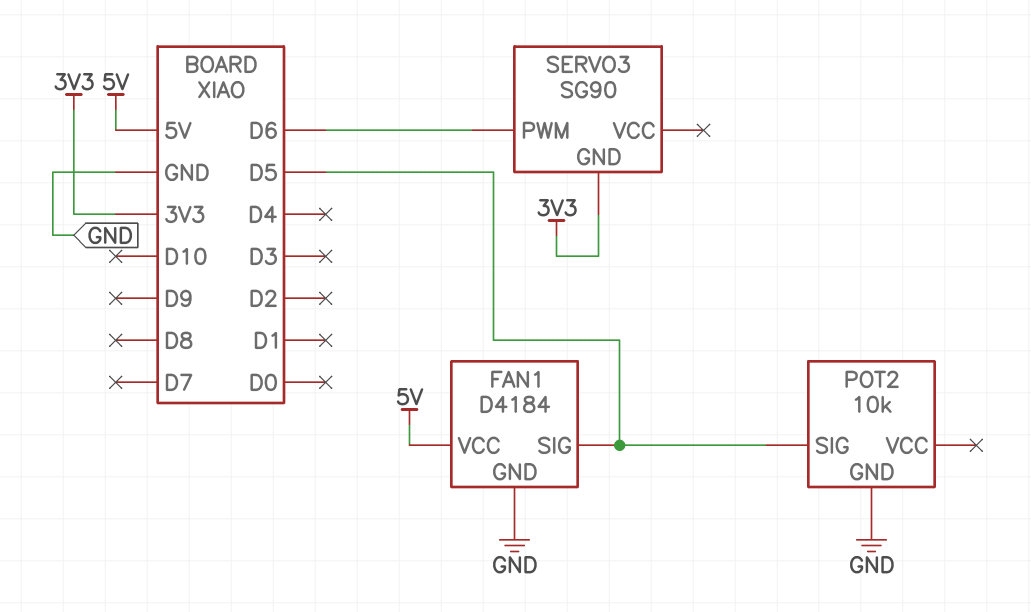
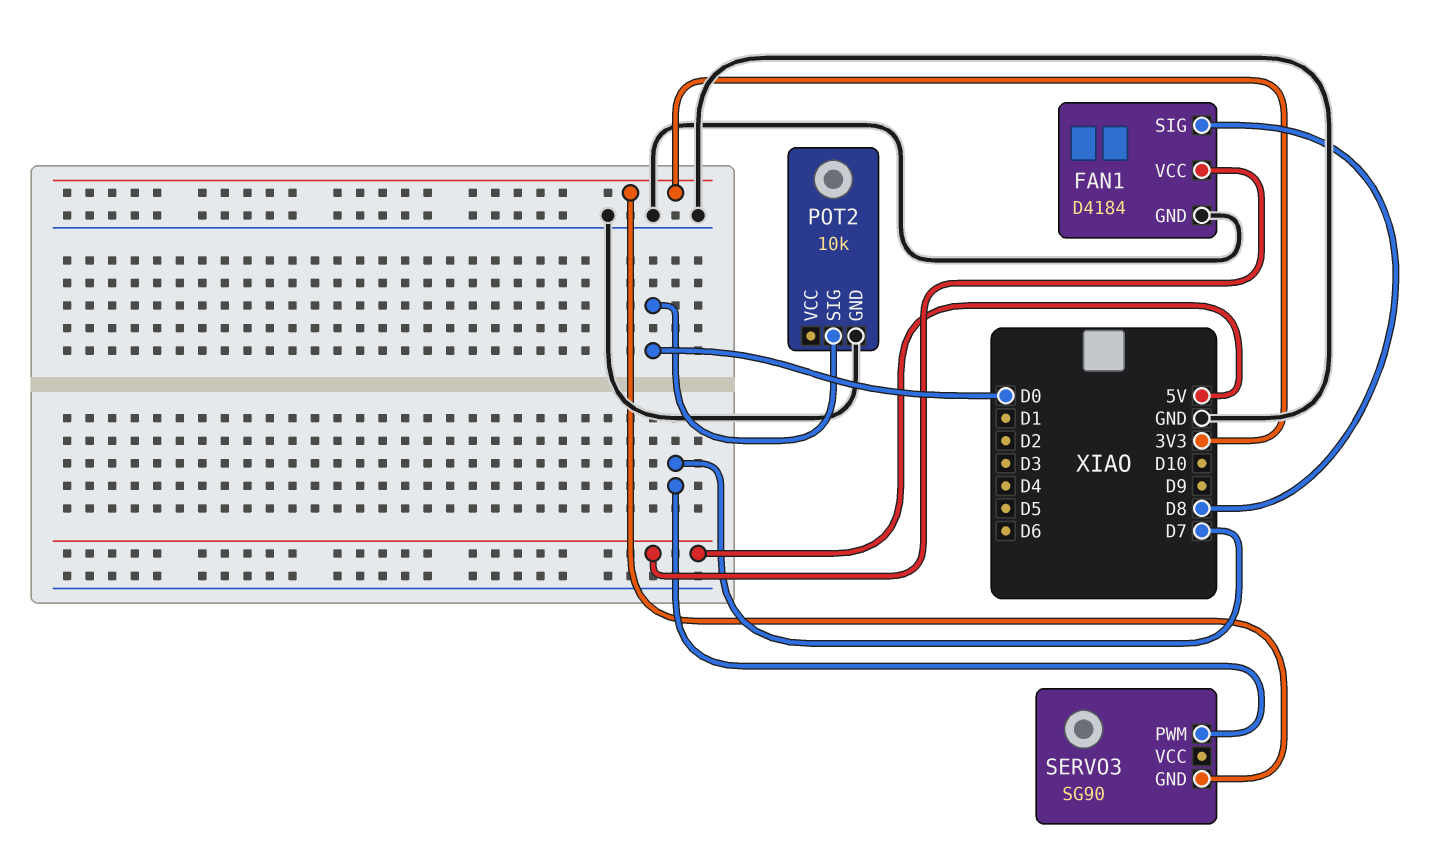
FAN1 pin SIG: D5 -> D8
POT2 pin SIG: D5 -> D0
SERVO3 pin PWM: D6 -> D7

